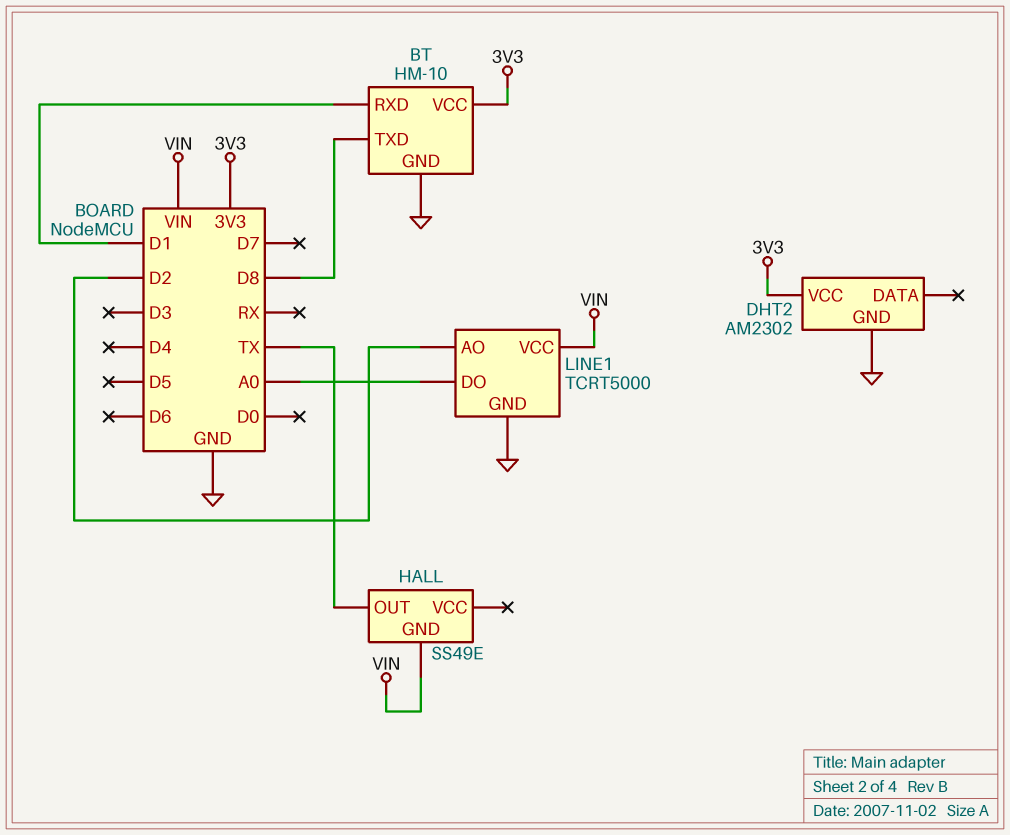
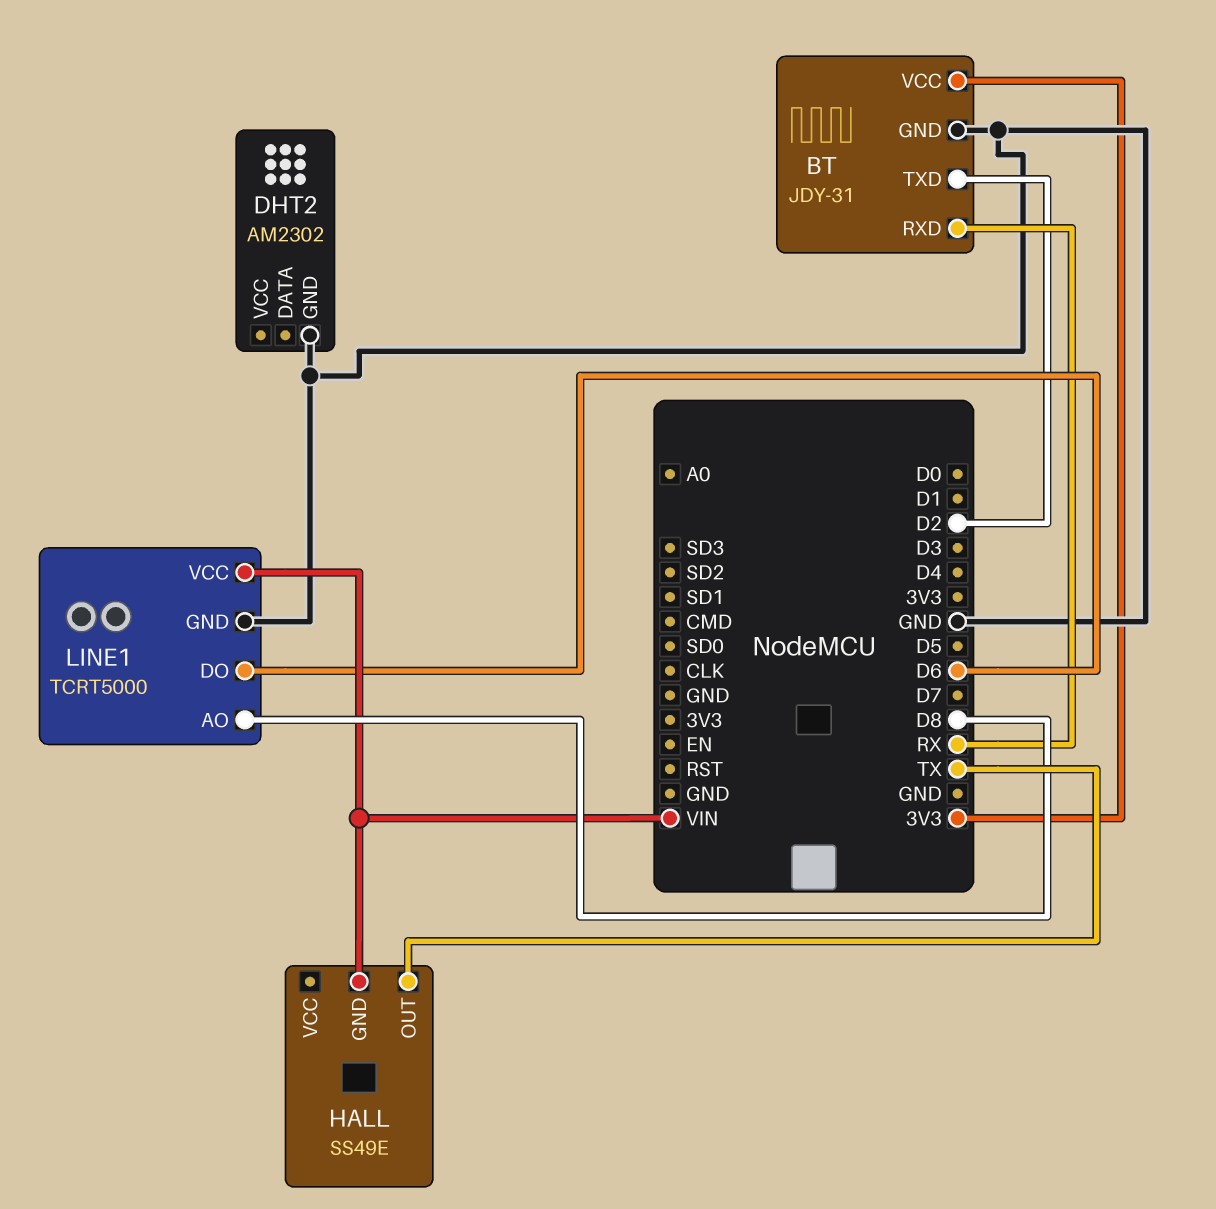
BT: HM-10 -> JDY-31
BT pin RXD: D1 -> RX
BT pin TXD: D8 -> D2
DHT2 pin VCC: 3V3 -> none
LINE1 pin AO: D2 -> D8
LINE1 pin DO: A0 -> D6

